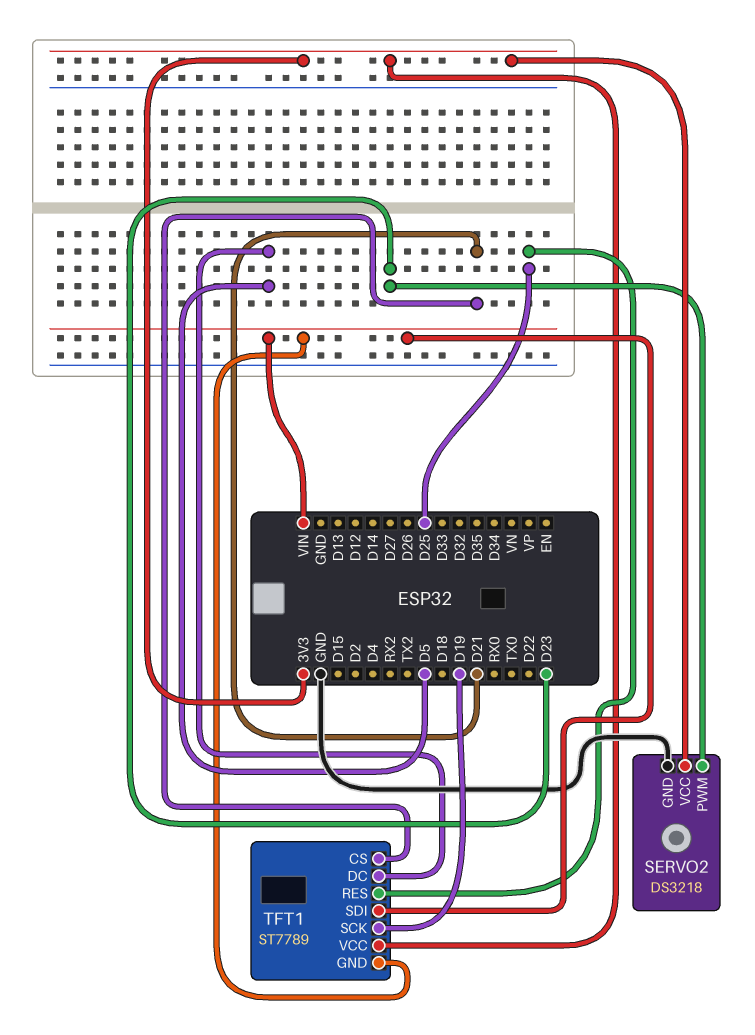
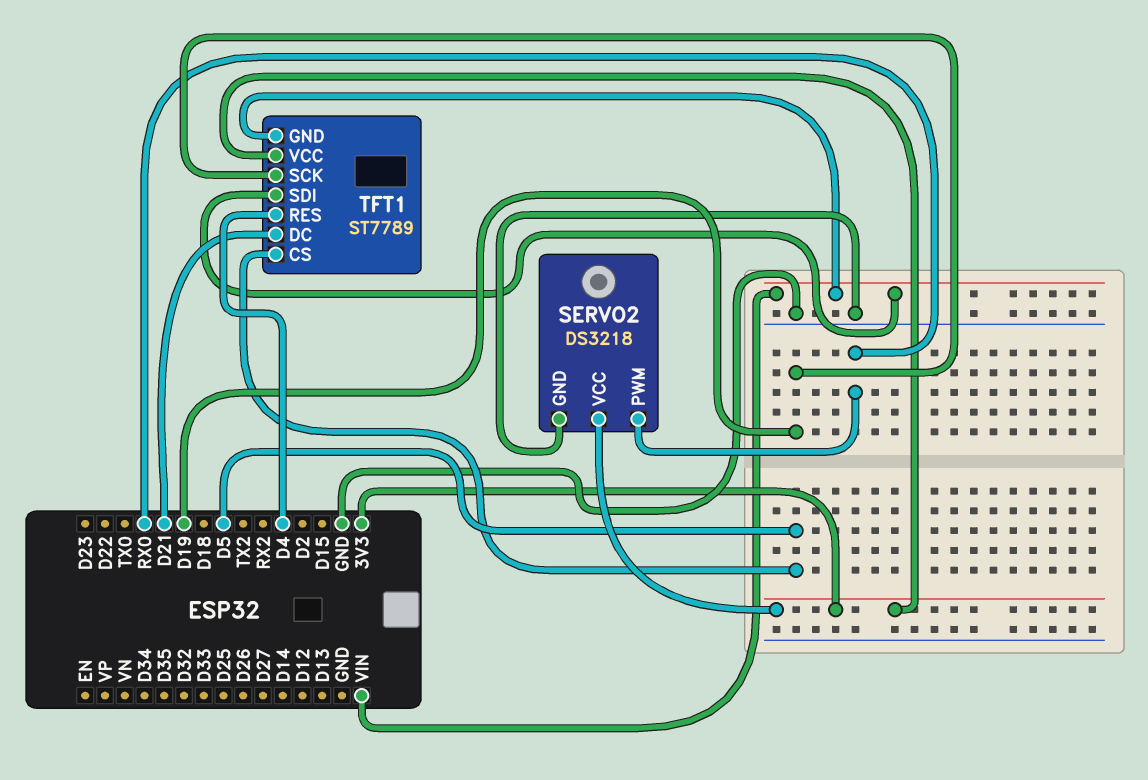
SERVO2 pin PWM: D23 -> RX0
TFT1 pin CS: D21 -> D5
TFT1 pin DC: D5 -> D21
TFT1 pin RES: D25 -> D4

